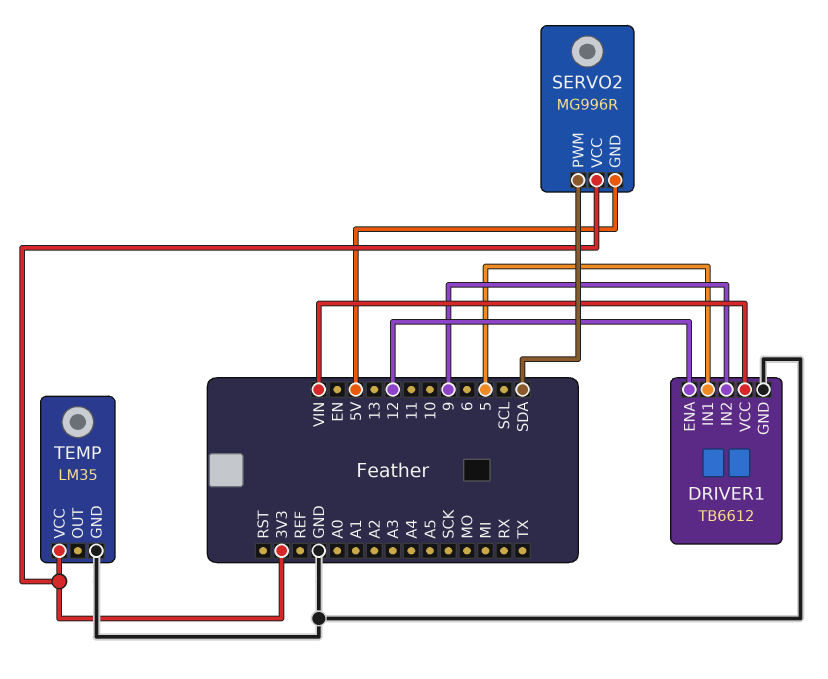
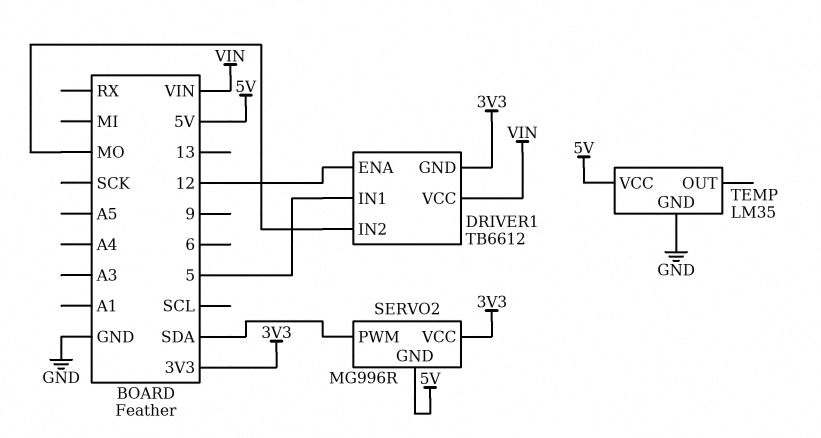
DRIVER1 pin GND: GND -> 3V3
DRIVER1 pin IN2: 9 -> MO
TEMP pin VCC: 3V3 -> 5V

